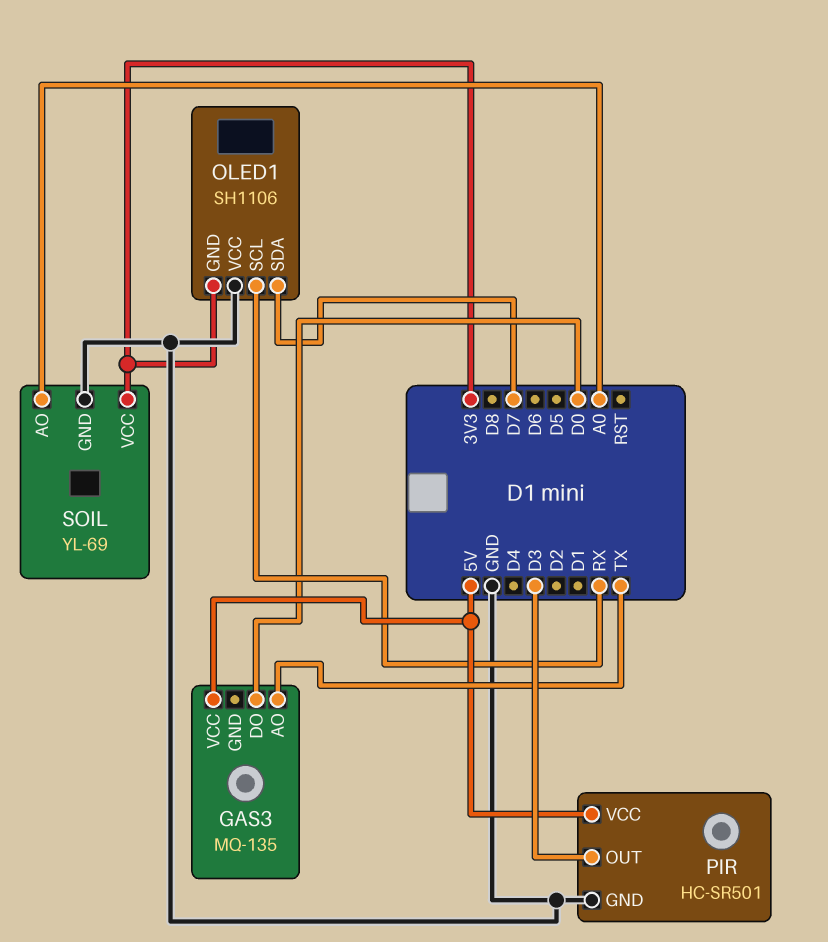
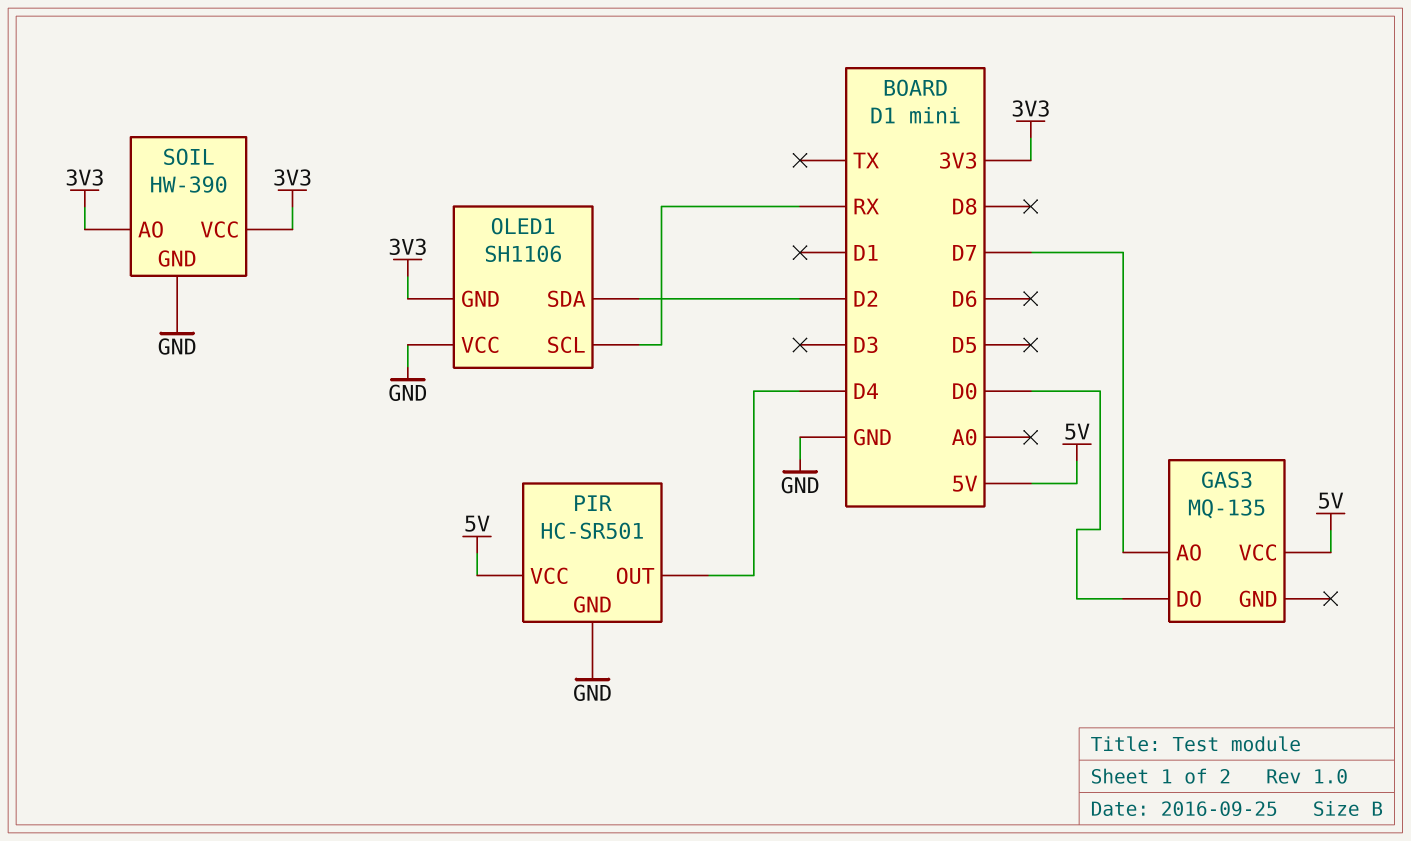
GAS3 pin AO: TX -> D7
OLED1 pin SDA: D7 -> D2
PIR pin OUT: D3 -> D4
SOIL: YL-69 -> HW-390
SOIL pin AO: A0 -> 3V3

